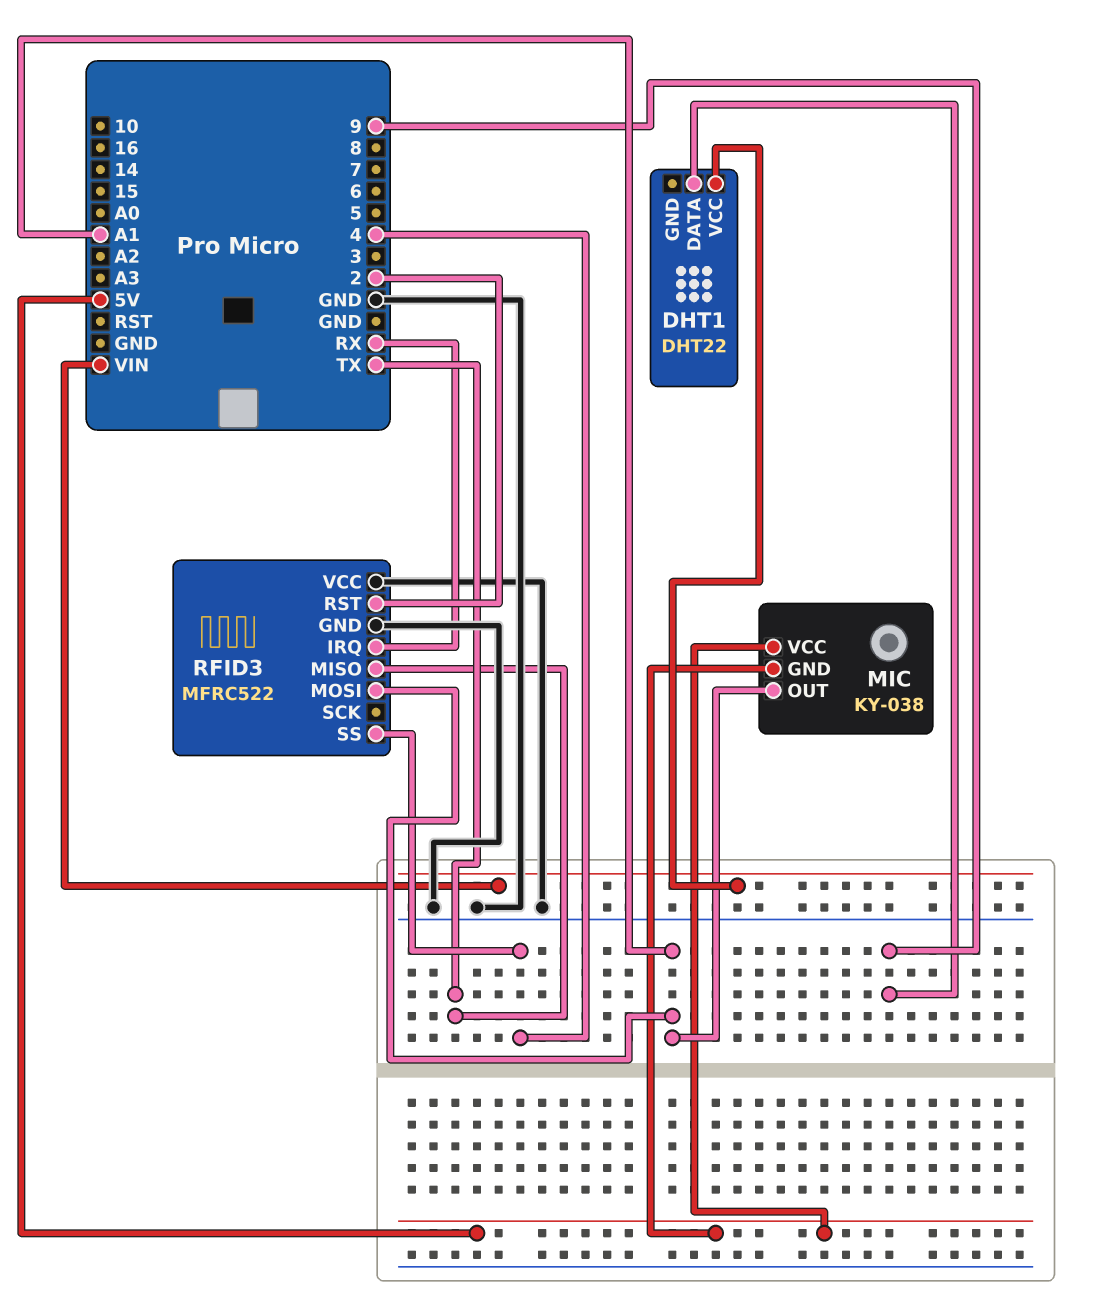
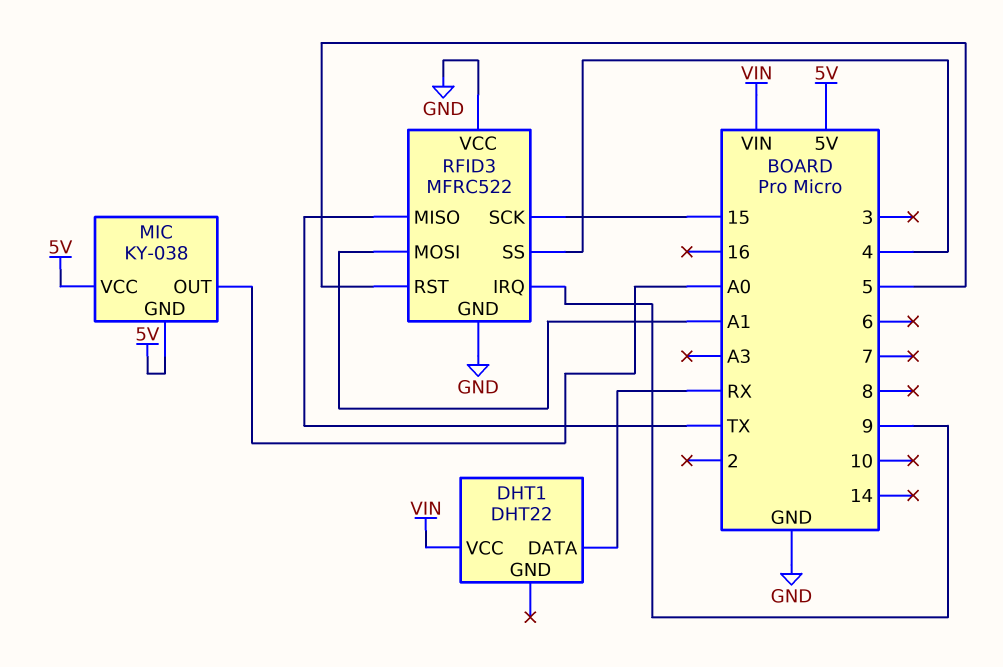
DHT1 pin DATA: 9 -> RX
MIC pin OUT: A1 -> A0
RFID3 pin IRQ: RX -> 9
RFID3 pin RST: 2 -> 5
RFID3 pin SCK: none -> 15

